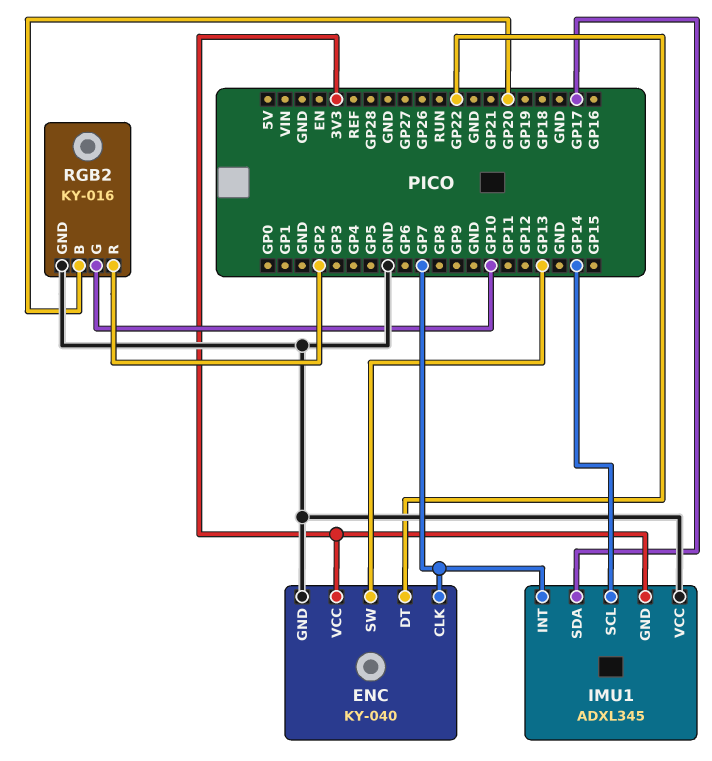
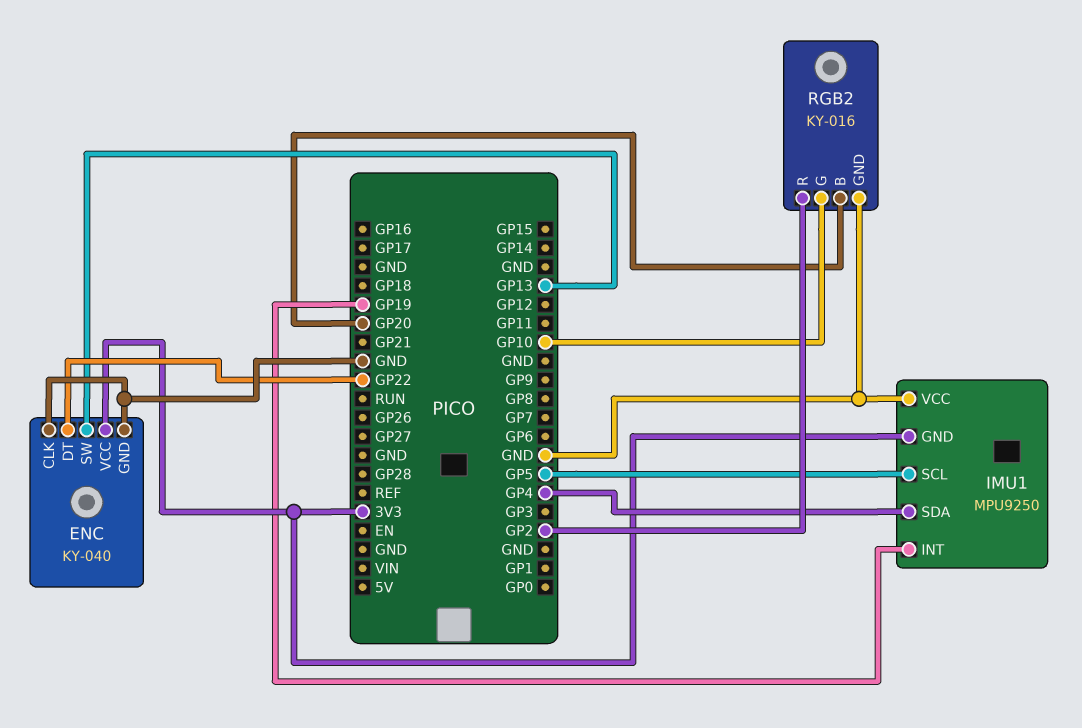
ENC pin CLK: GP7 -> GND
IMU1: ADXL345 -> MPU9250
IMU1 pin INT: GP7 -> GP19
IMU1 pin SCL: GP14 -> GP5
IMU1 pin SDA: GP17 -> GP4

